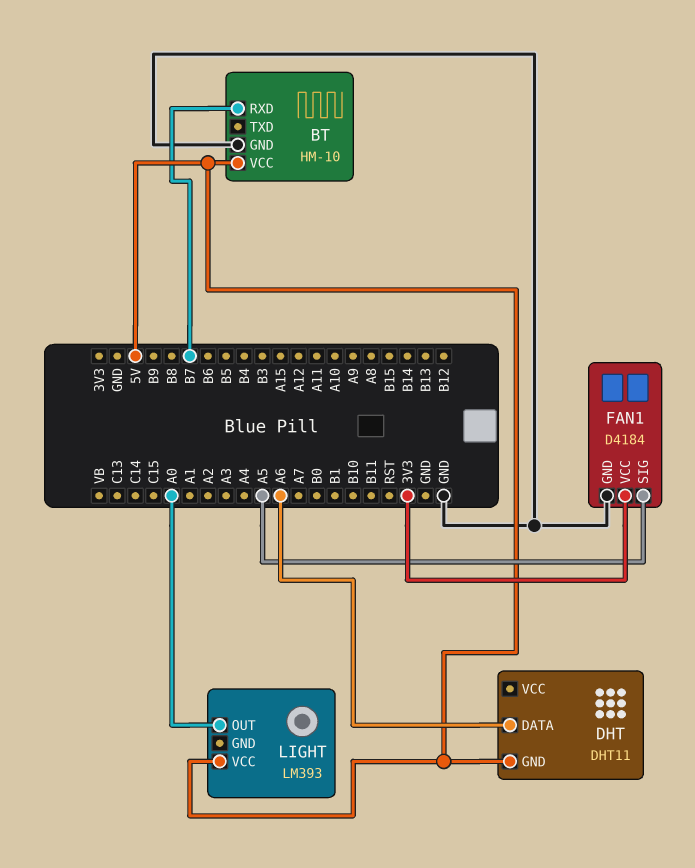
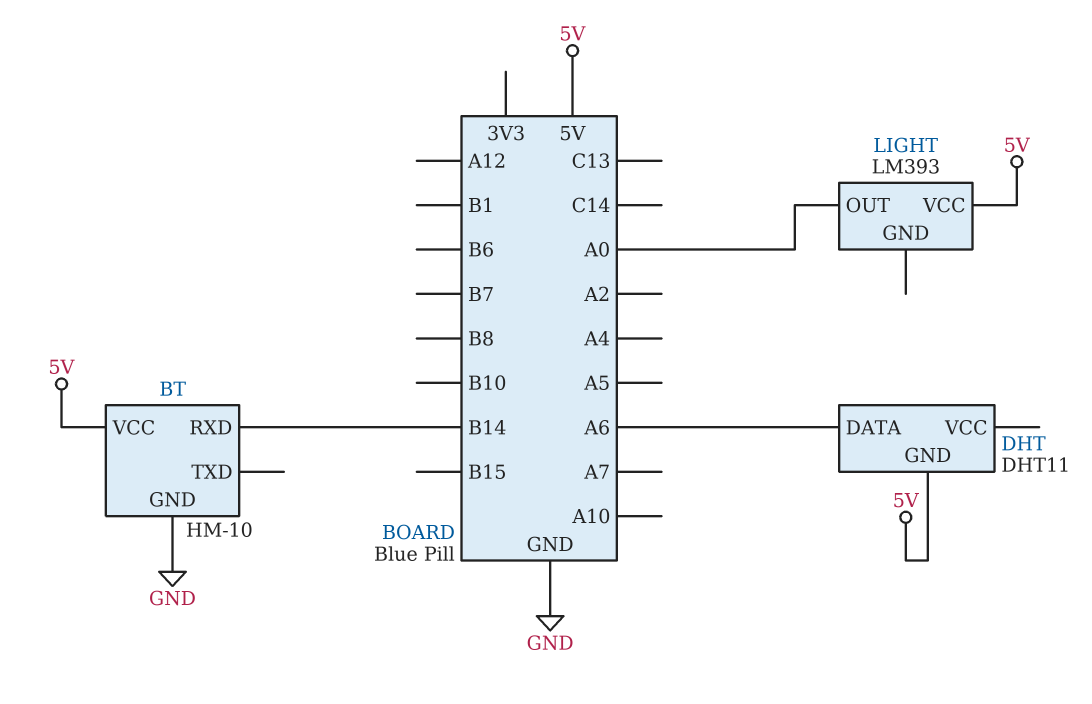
BT pin RXD: B7 -> B14
FAN1: D4184 -> none
FAN1 pin GND: GND -> none
FAN1 pin SIG: A5 -> none
FAN1 pin VCC: 3V3 -> none

